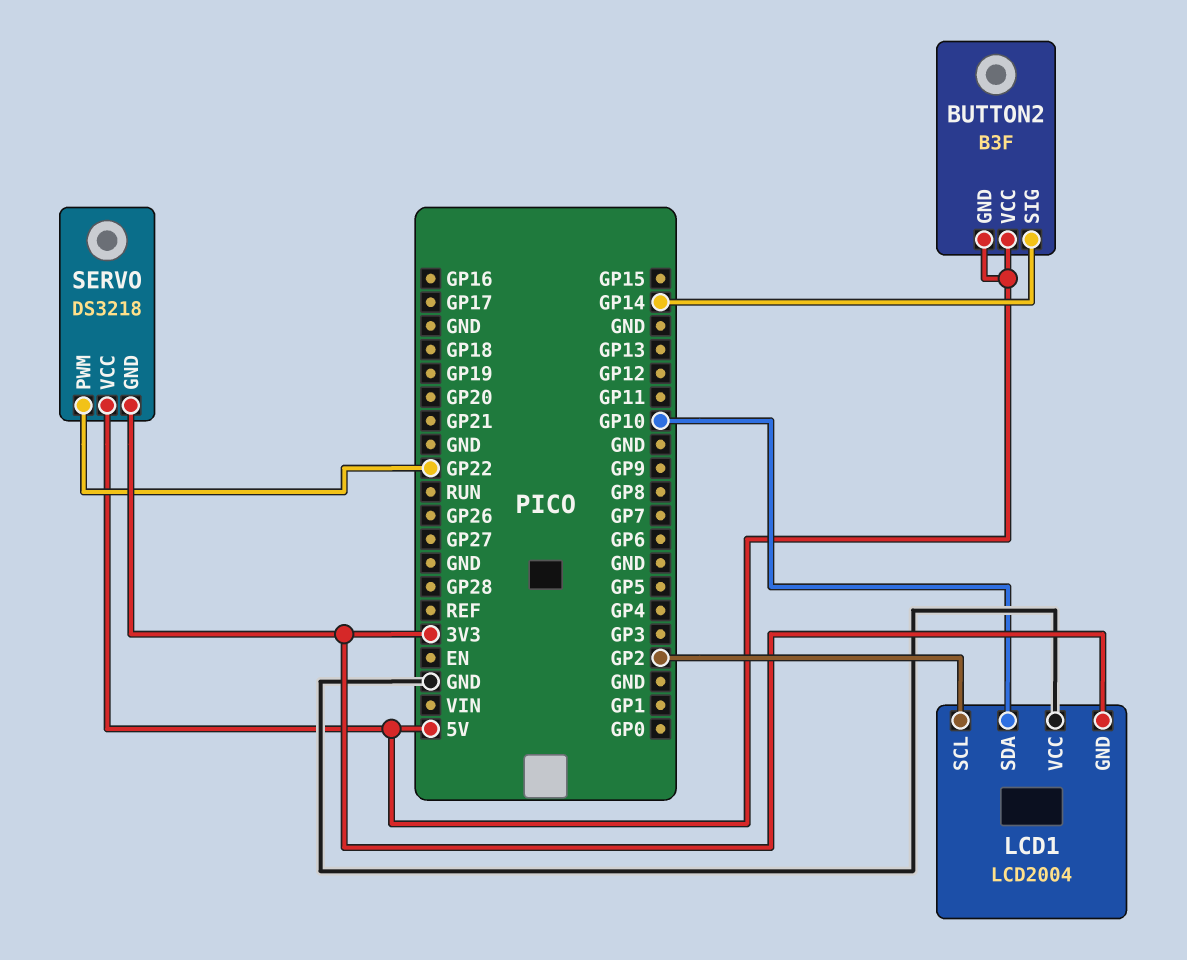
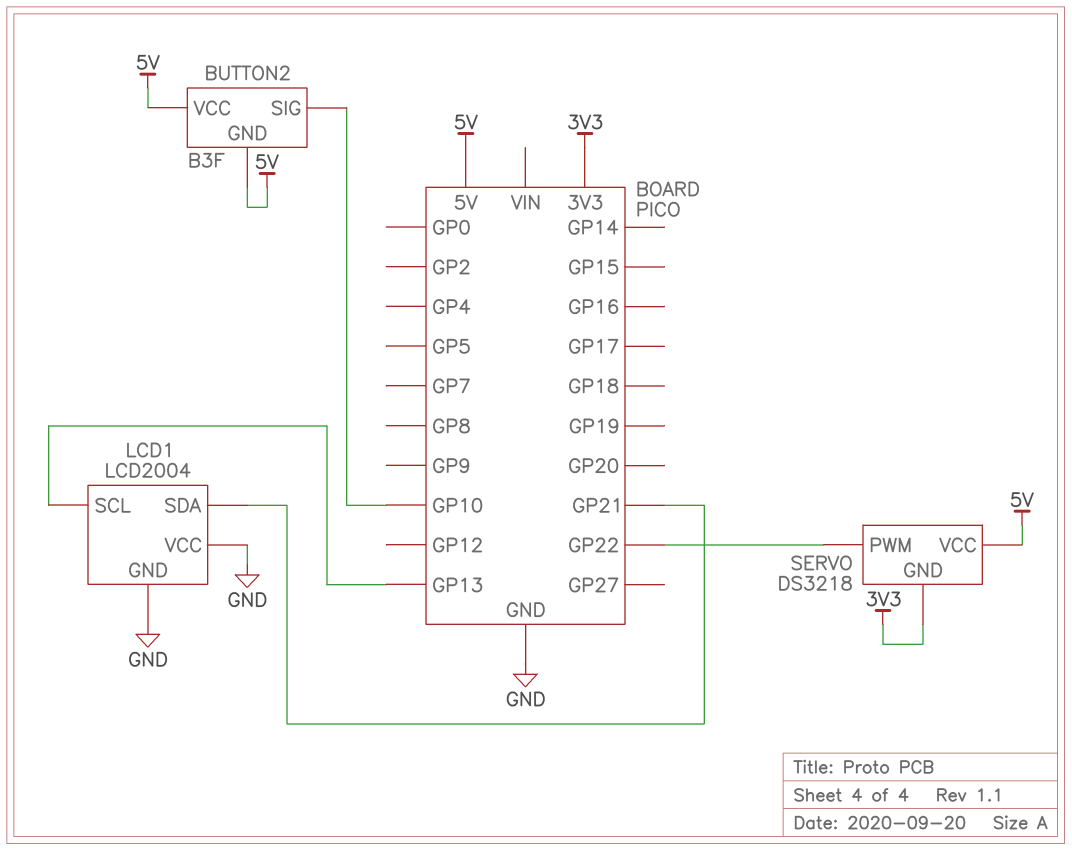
BUTTON2 pin SIG: GP14 -> GP10
LCD1 pin GND: 3V3 -> GND
LCD1 pin SCL: GP2 -> GP13
LCD1 pin SDA: GP10 -> GP21

